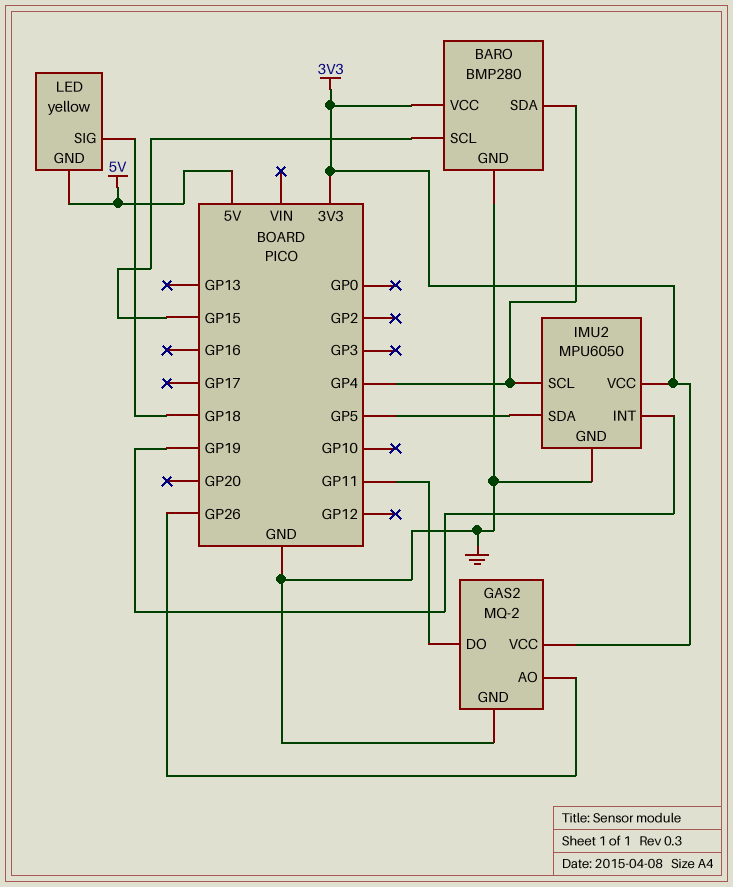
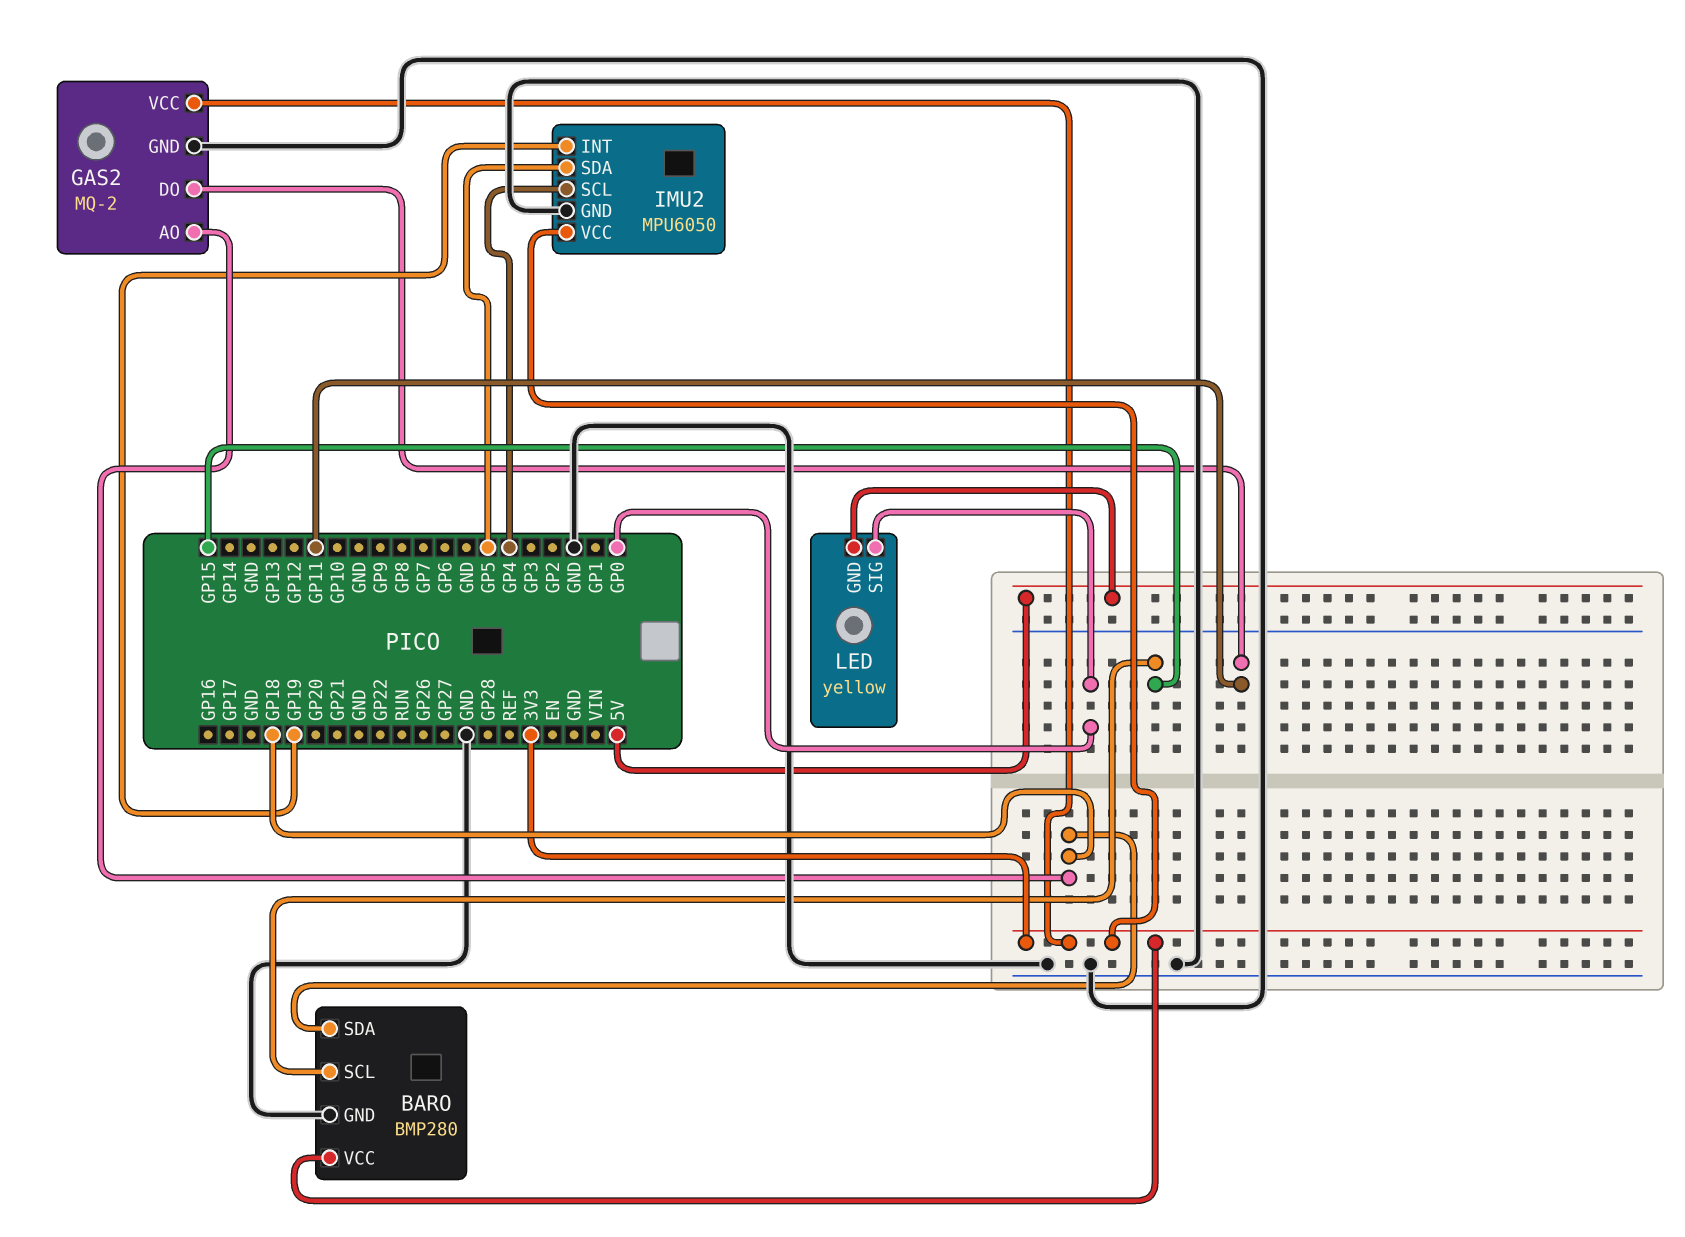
BARO pin SDA: GP4 -> GP18
GAS2 pin AO: GP26 -> GP18
LED pin SIG: GP18 -> GP0

